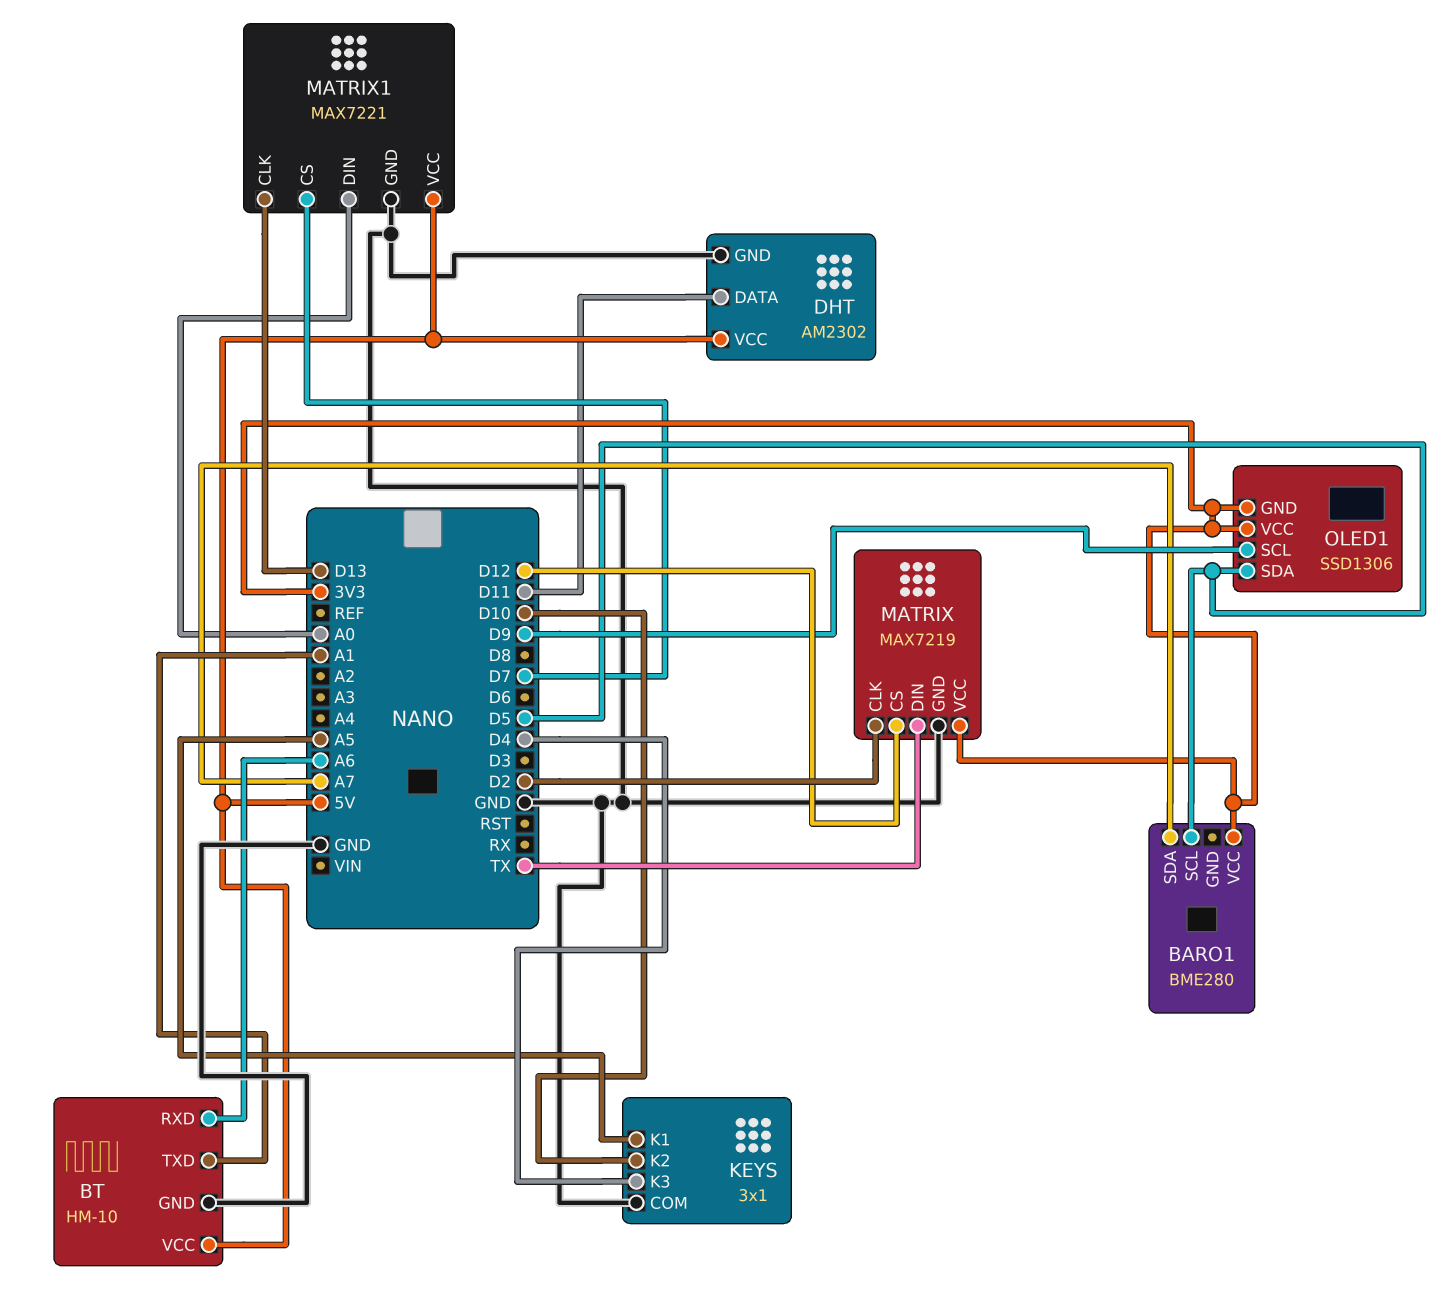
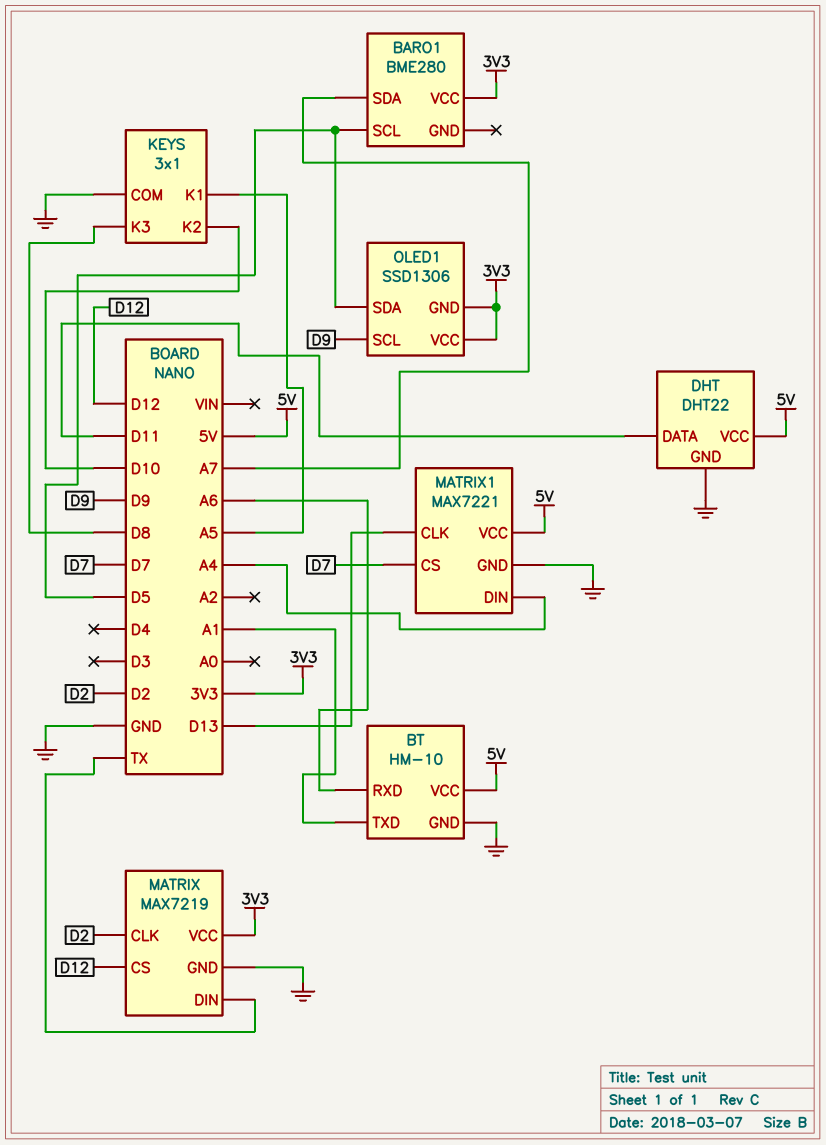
DHT: AM2302 -> DHT22
KEYS pin K3: D4 -> D8
MATRIX1 pin DIN: A0 -> A4

